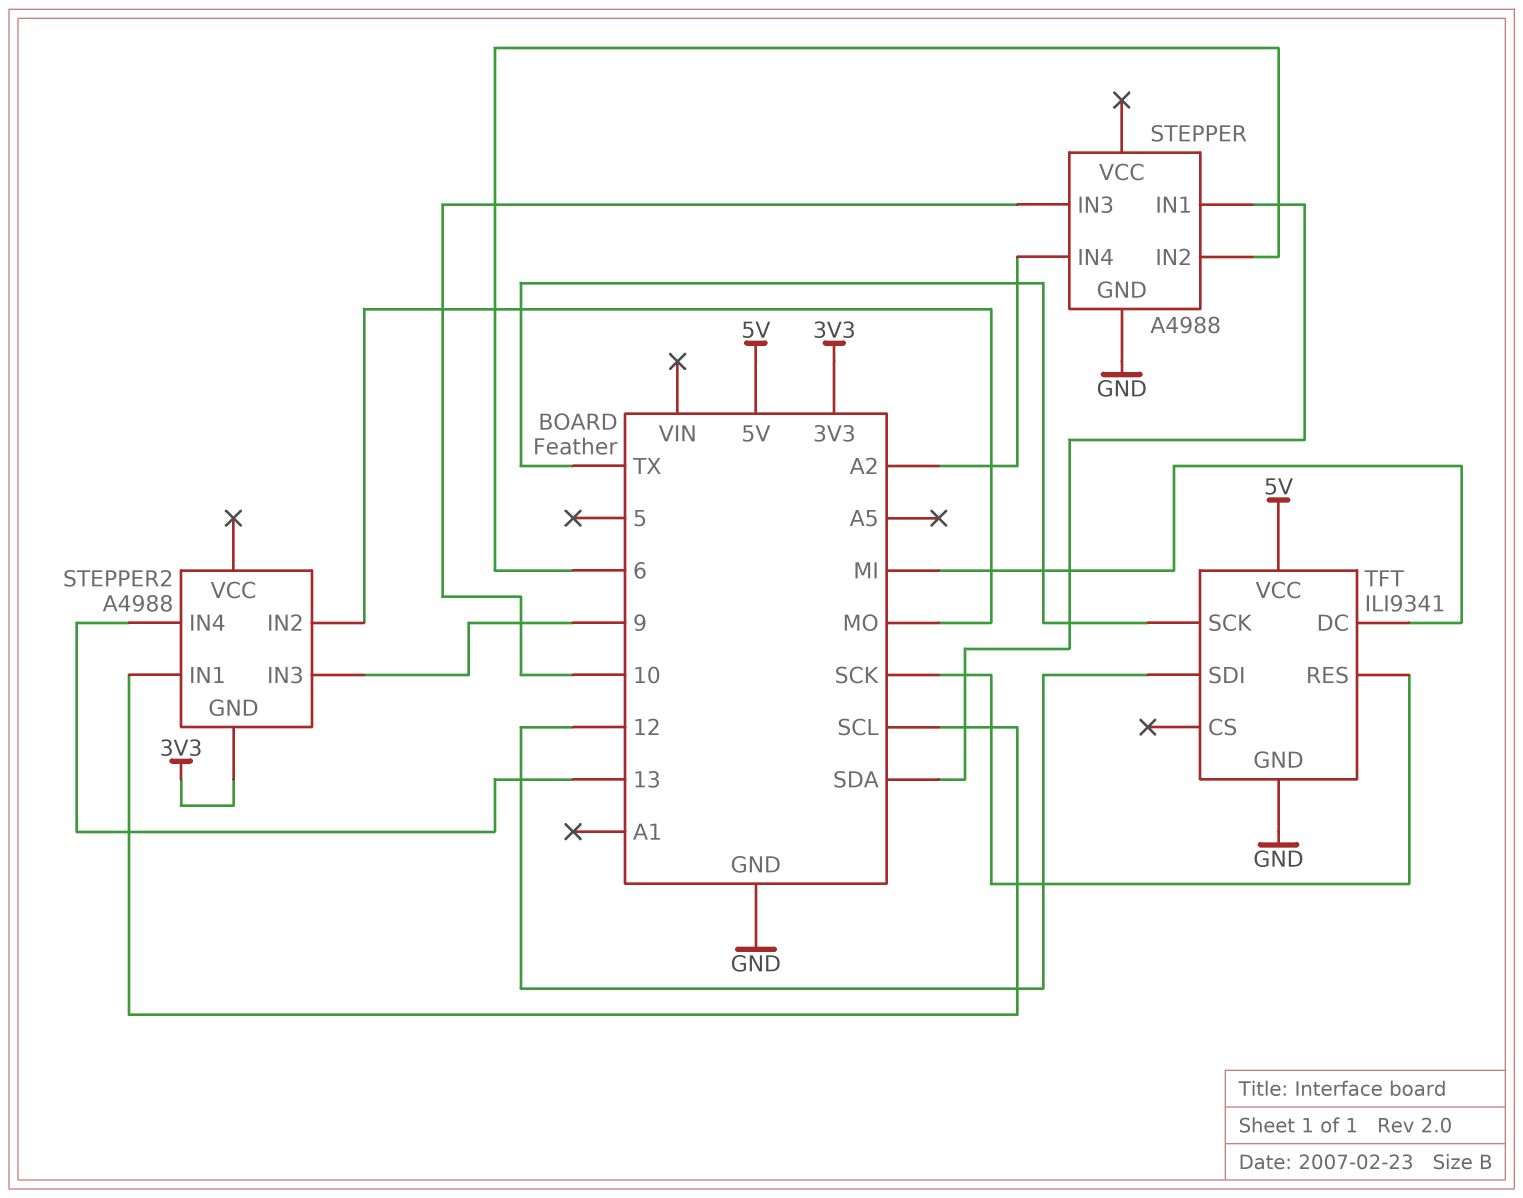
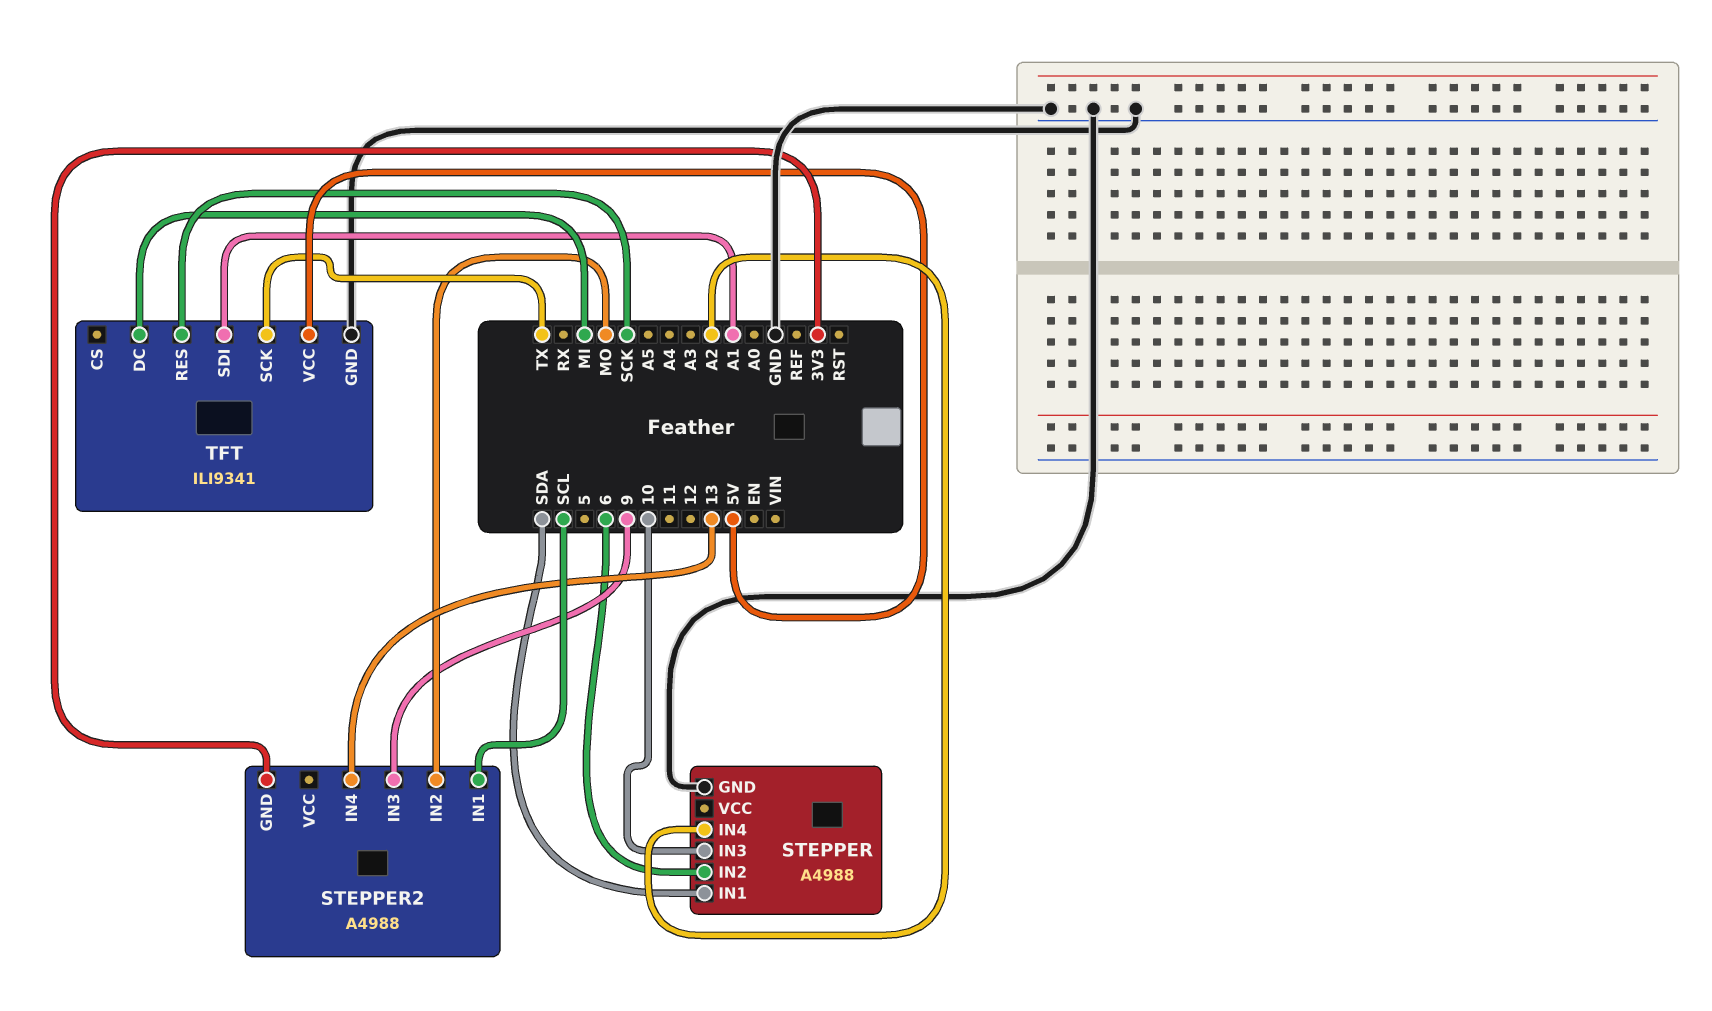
TFT pin SDI: 12 -> A1

